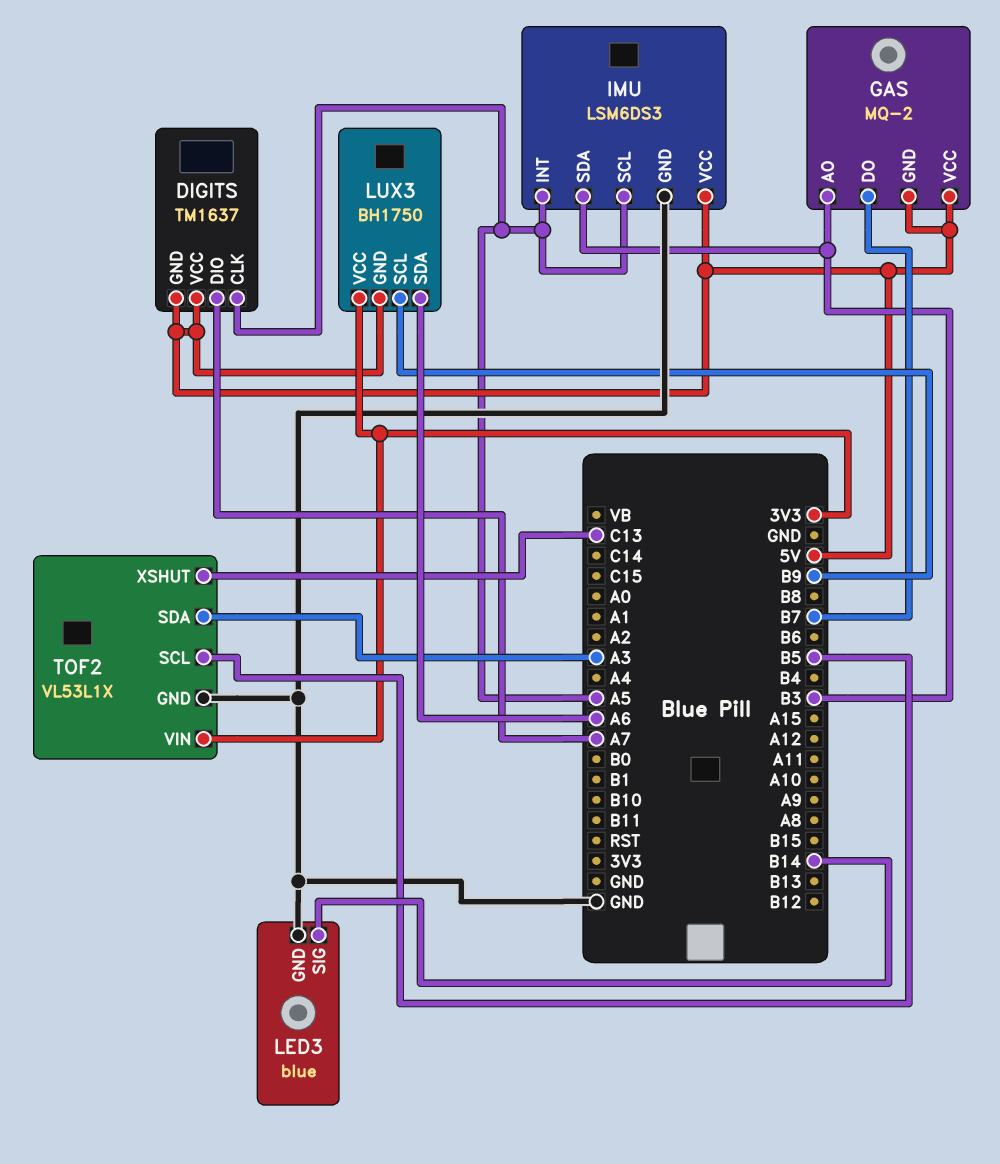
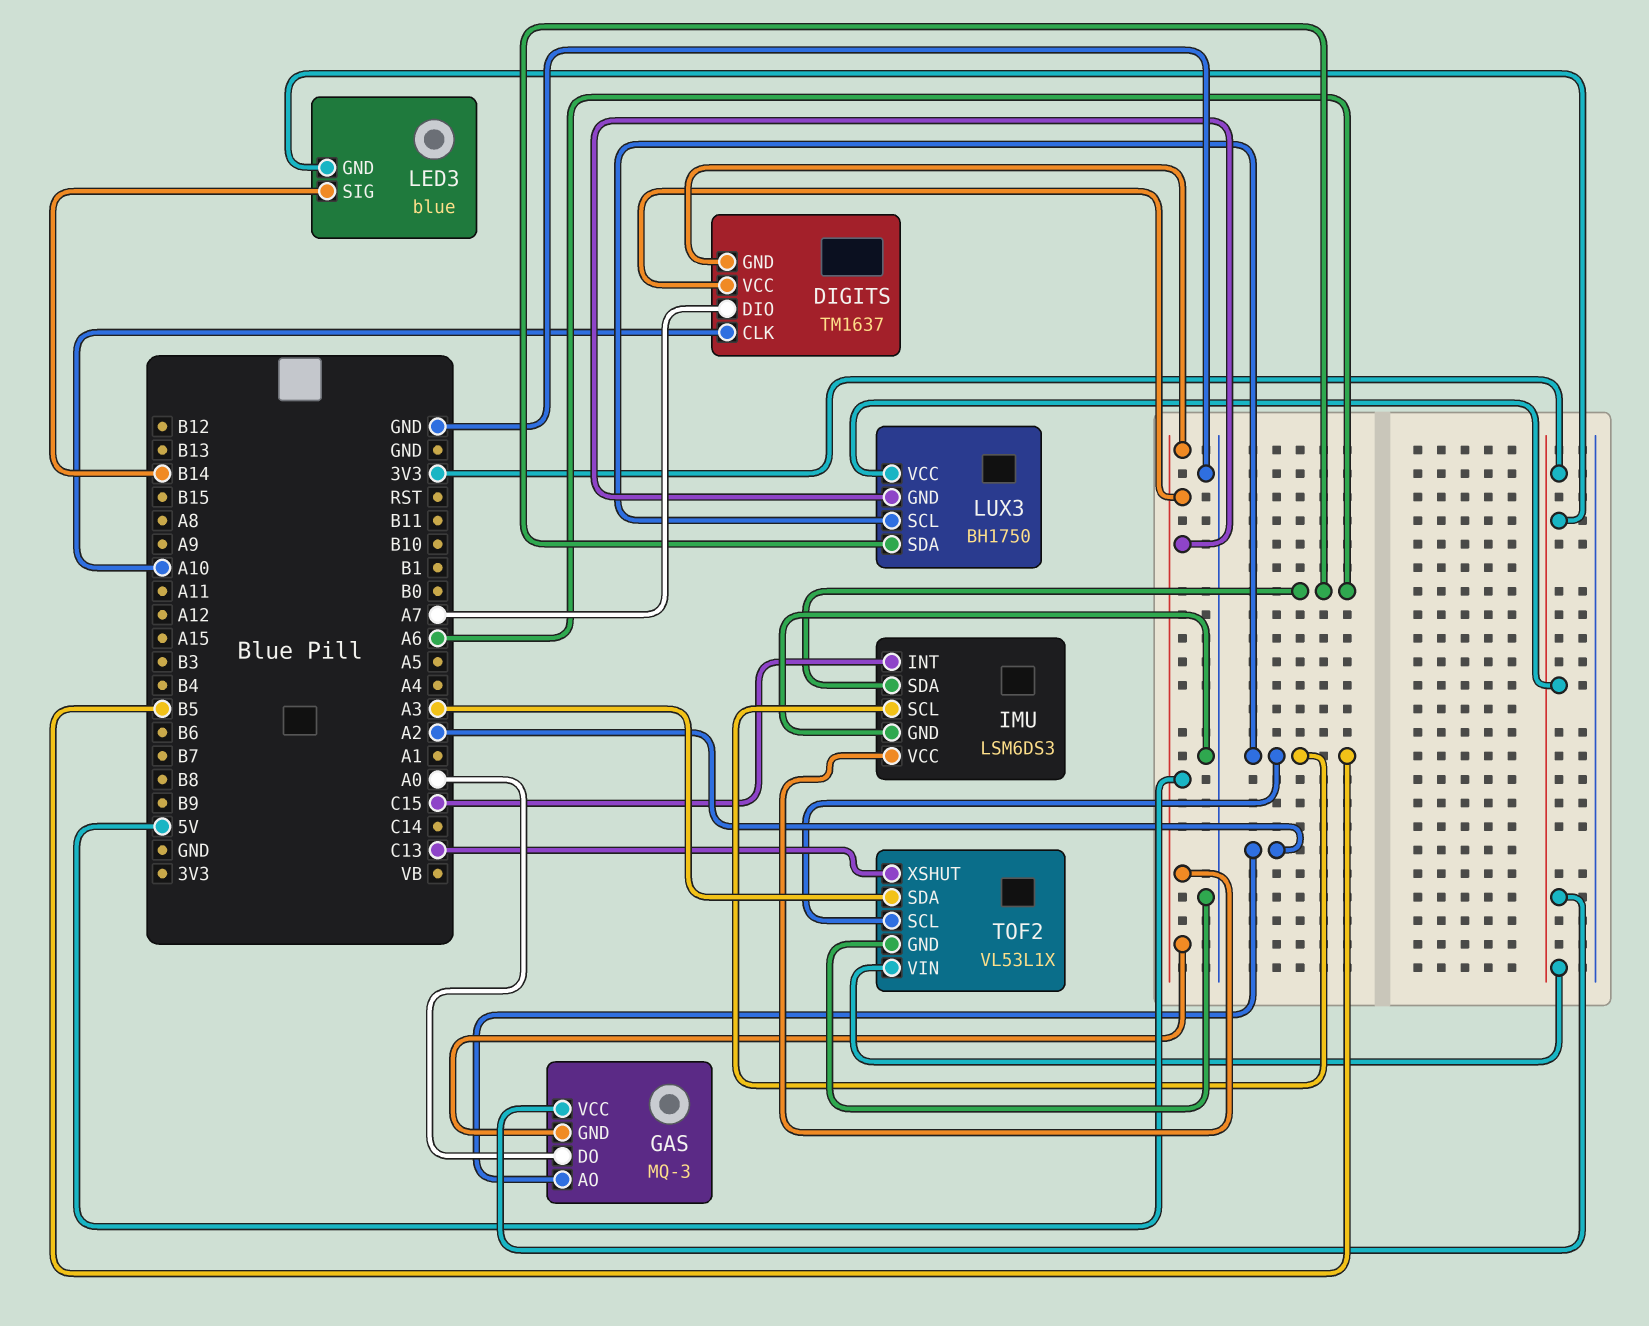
DIGITS pin CLK: A5 -> A10
GAS: MQ-2 -> MQ-3
GAS pin AO: B3 -> A2
GAS pin DO: B7 -> A0
GAS pin VCC: 5V -> 3V3
IMU pin INT: A5 -> C15
IMU pin SCL: A5 -> B5
IMU pin SDA: B3 -> A6
LED3 pin GND: GND -> 3V3
LUX3 pin SCL: B9 -> B5

